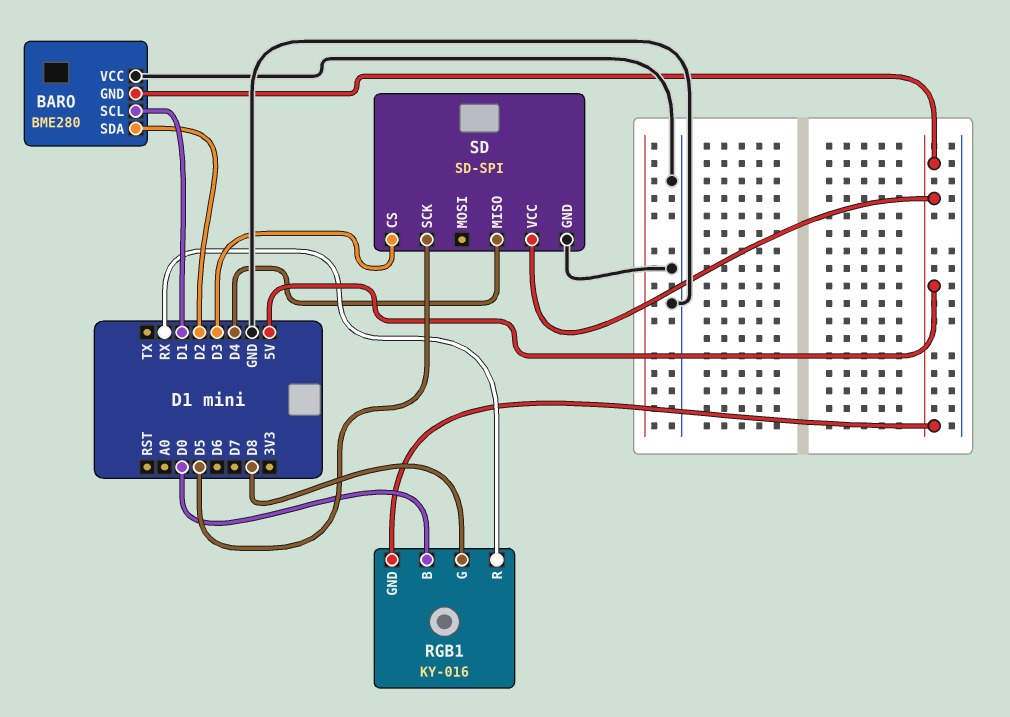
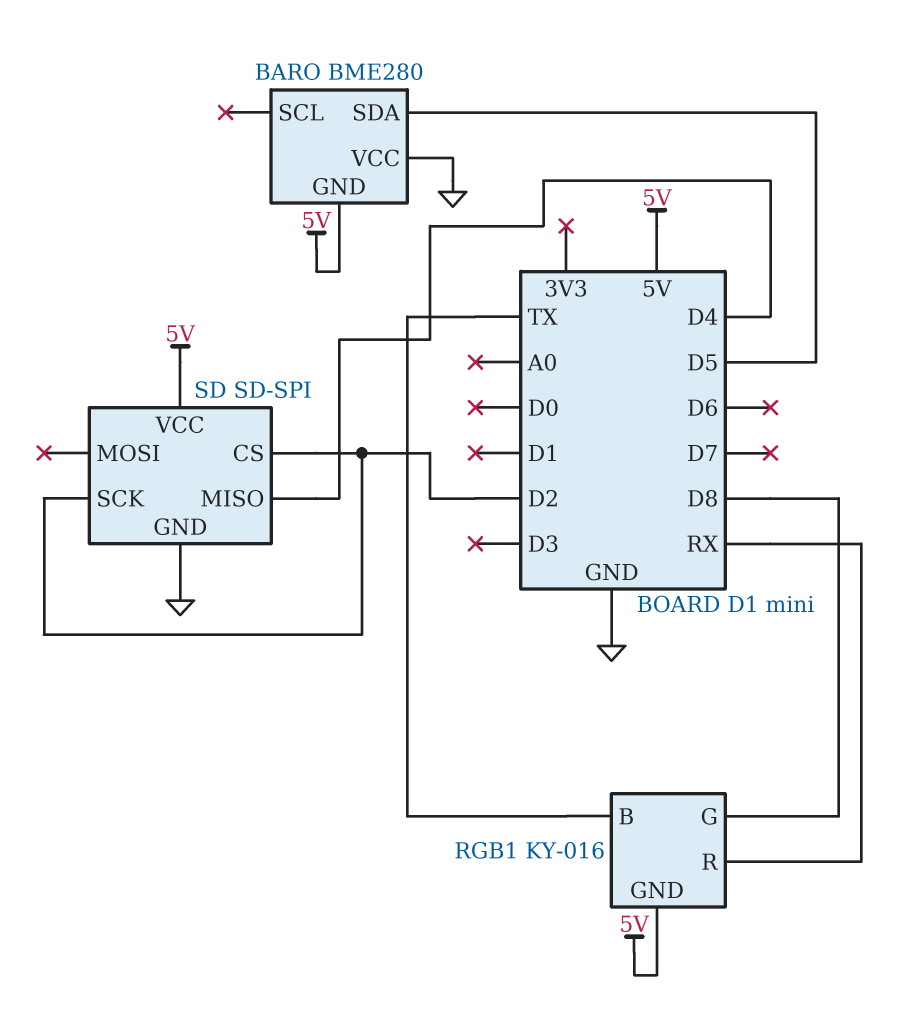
BARO pin SCL: D1 -> none
BARO pin SDA: D2 -> D5
RGB1 pin B: D0 -> TX
SD pin CS: D3 -> D2
SD pin SCK: D5 -> D2

